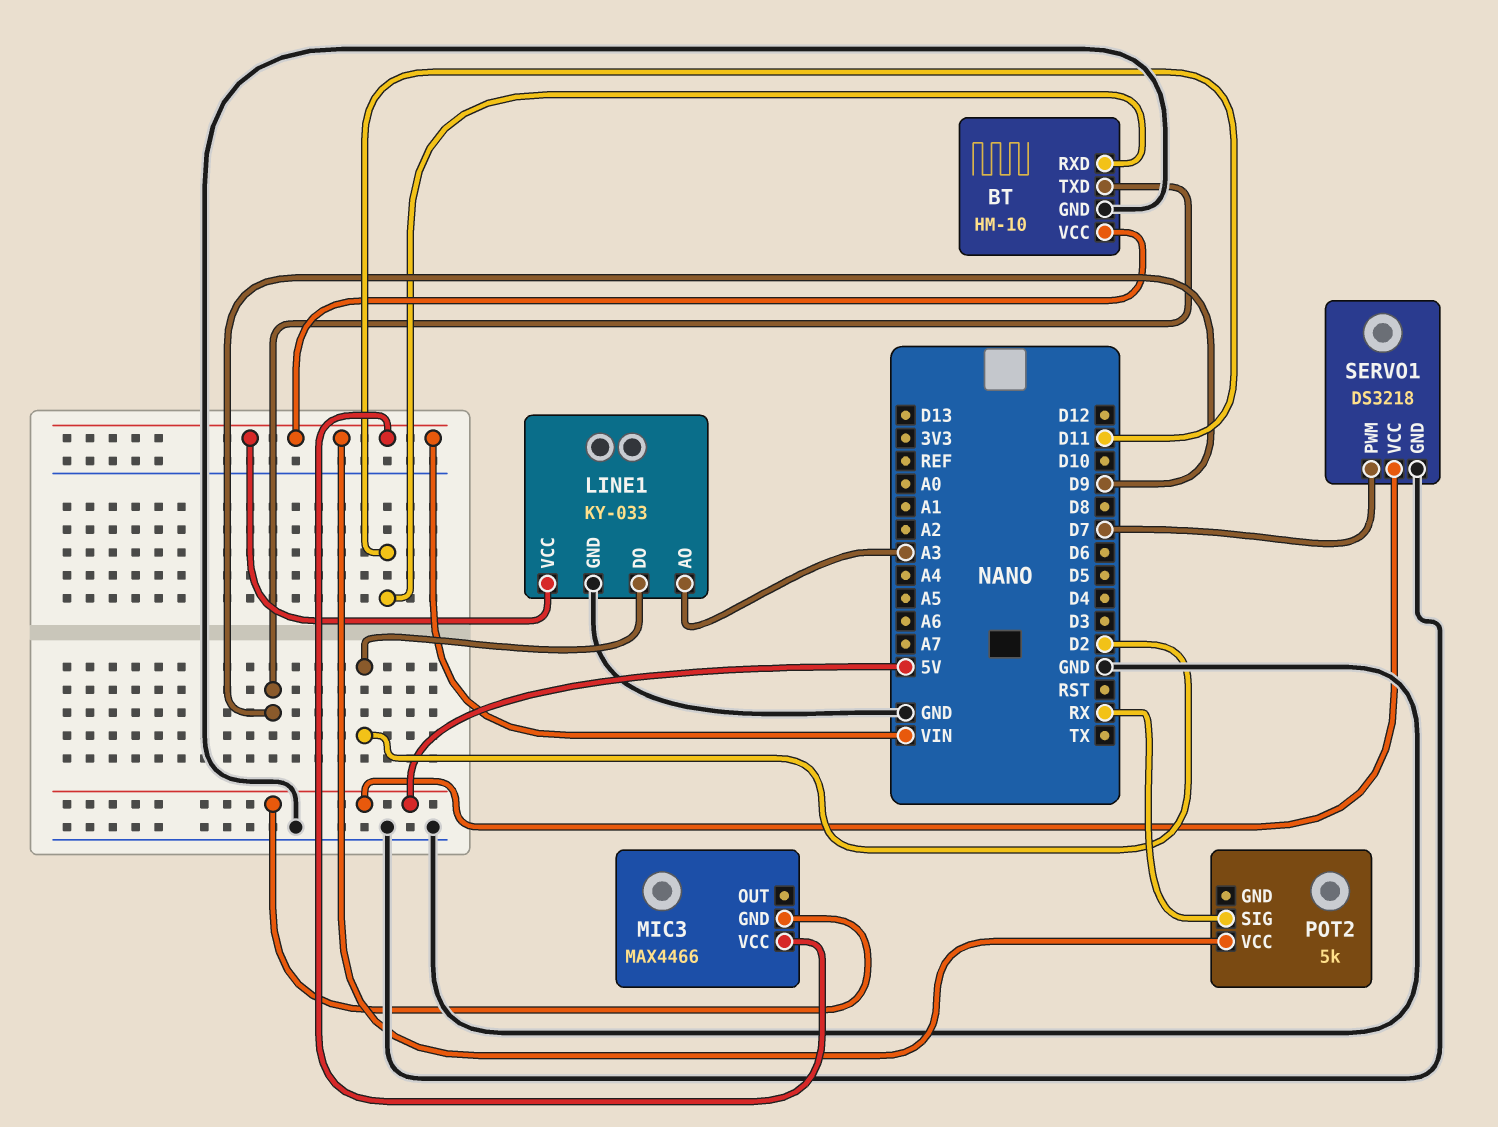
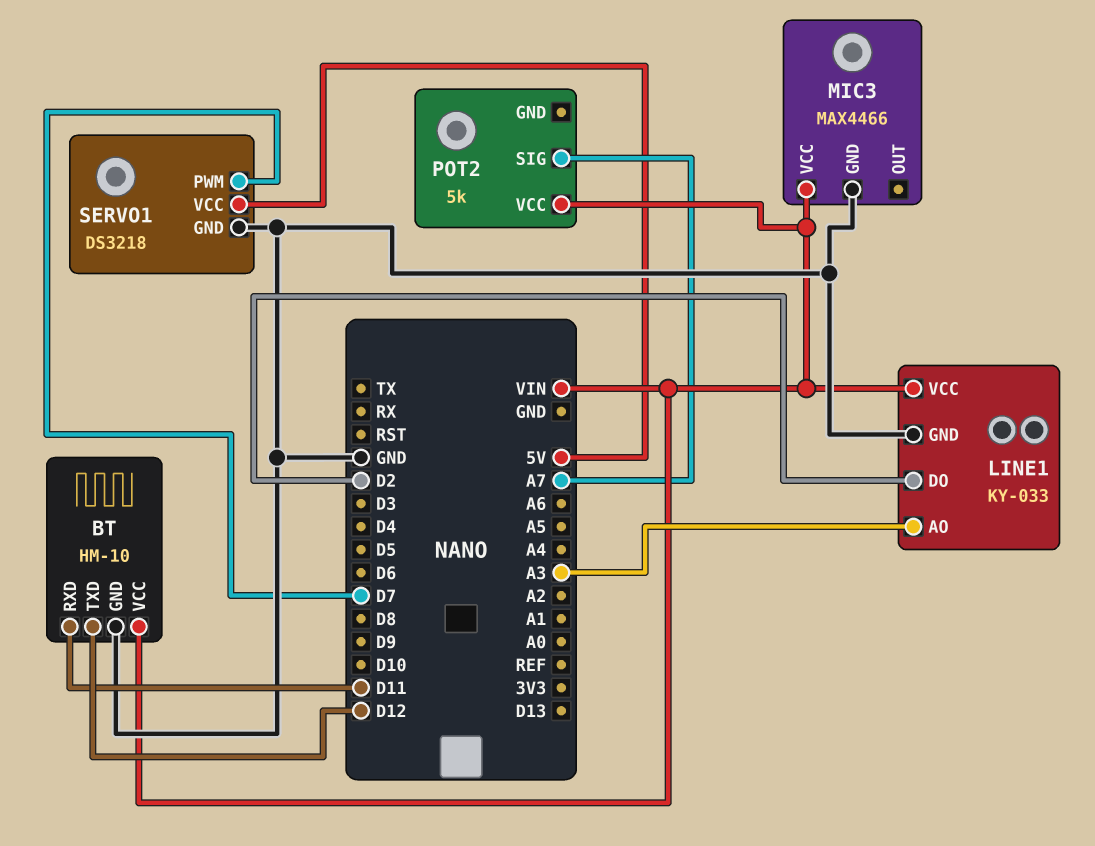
BT pin TXD: D9 -> D12
MIC3 pin GND: 5V -> GND
POT2 pin SIG: RX -> A7

